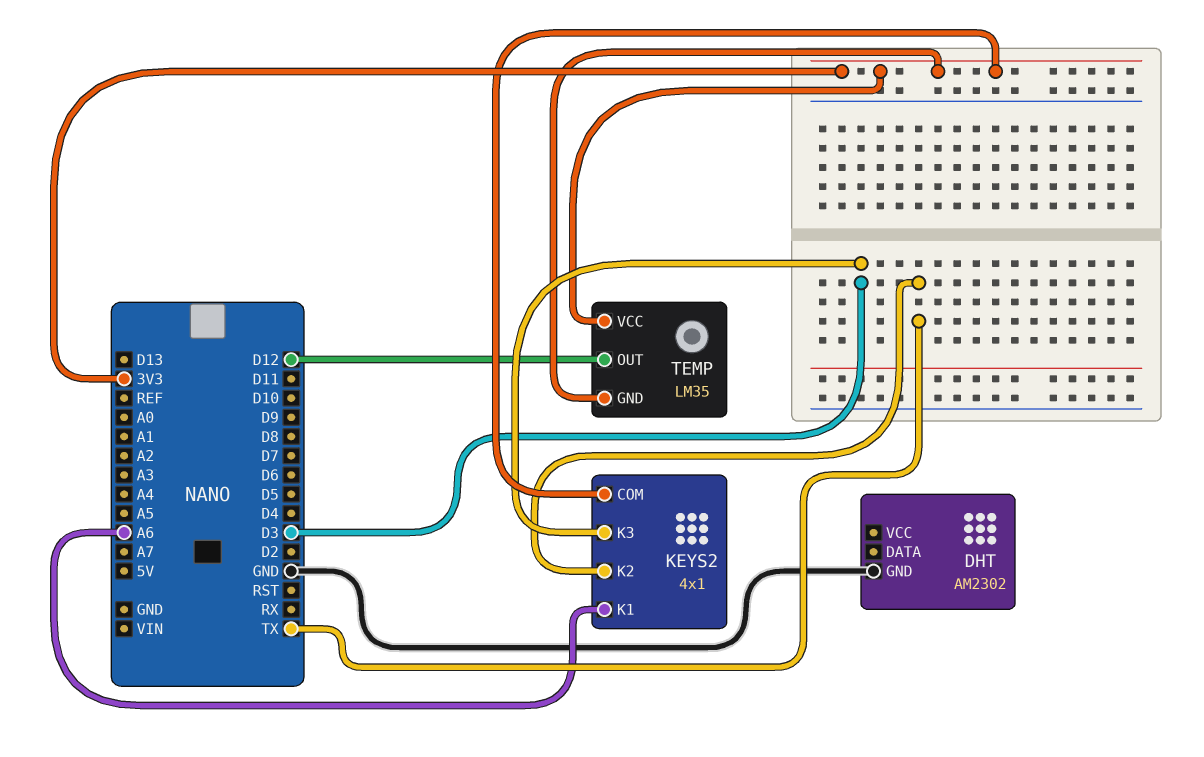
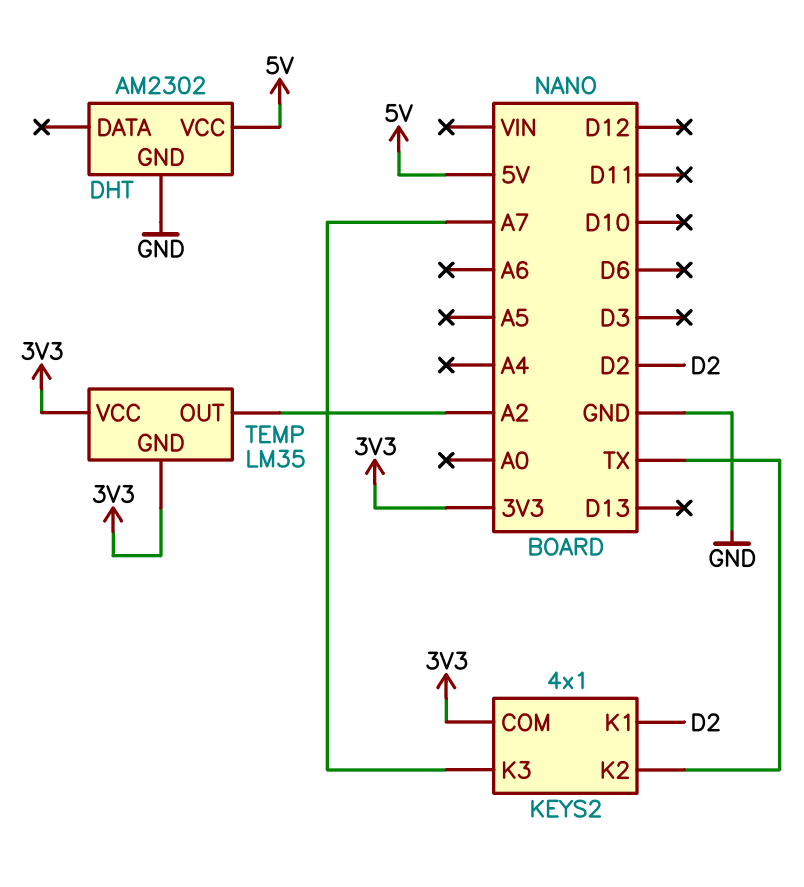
DHT pin VCC: none -> 5V
KEYS2 pin K1: A6 -> D2
KEYS2 pin K3: D3 -> A7
TEMP pin OUT: D12 -> A2

